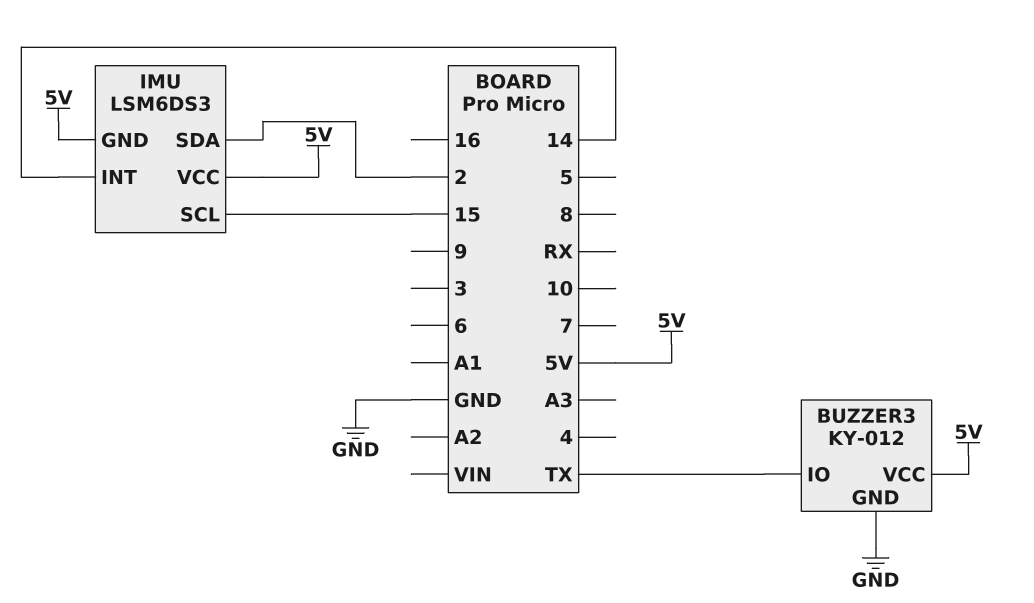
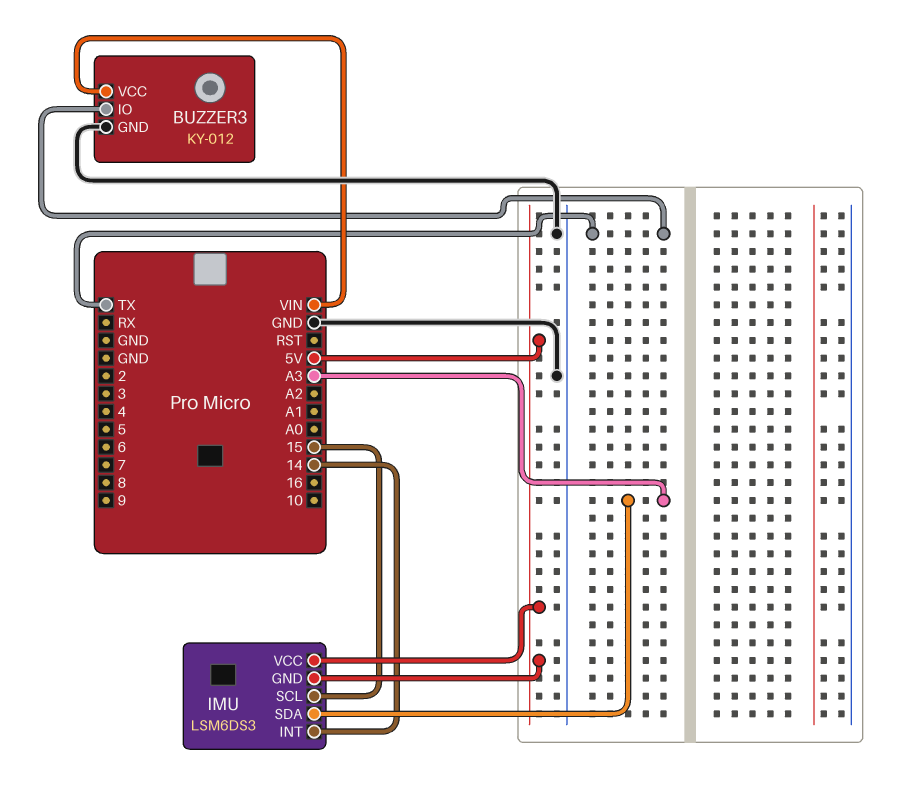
BUZZER3 pin VCC: 5V -> VIN
IMU pin SDA: 2 -> A3

